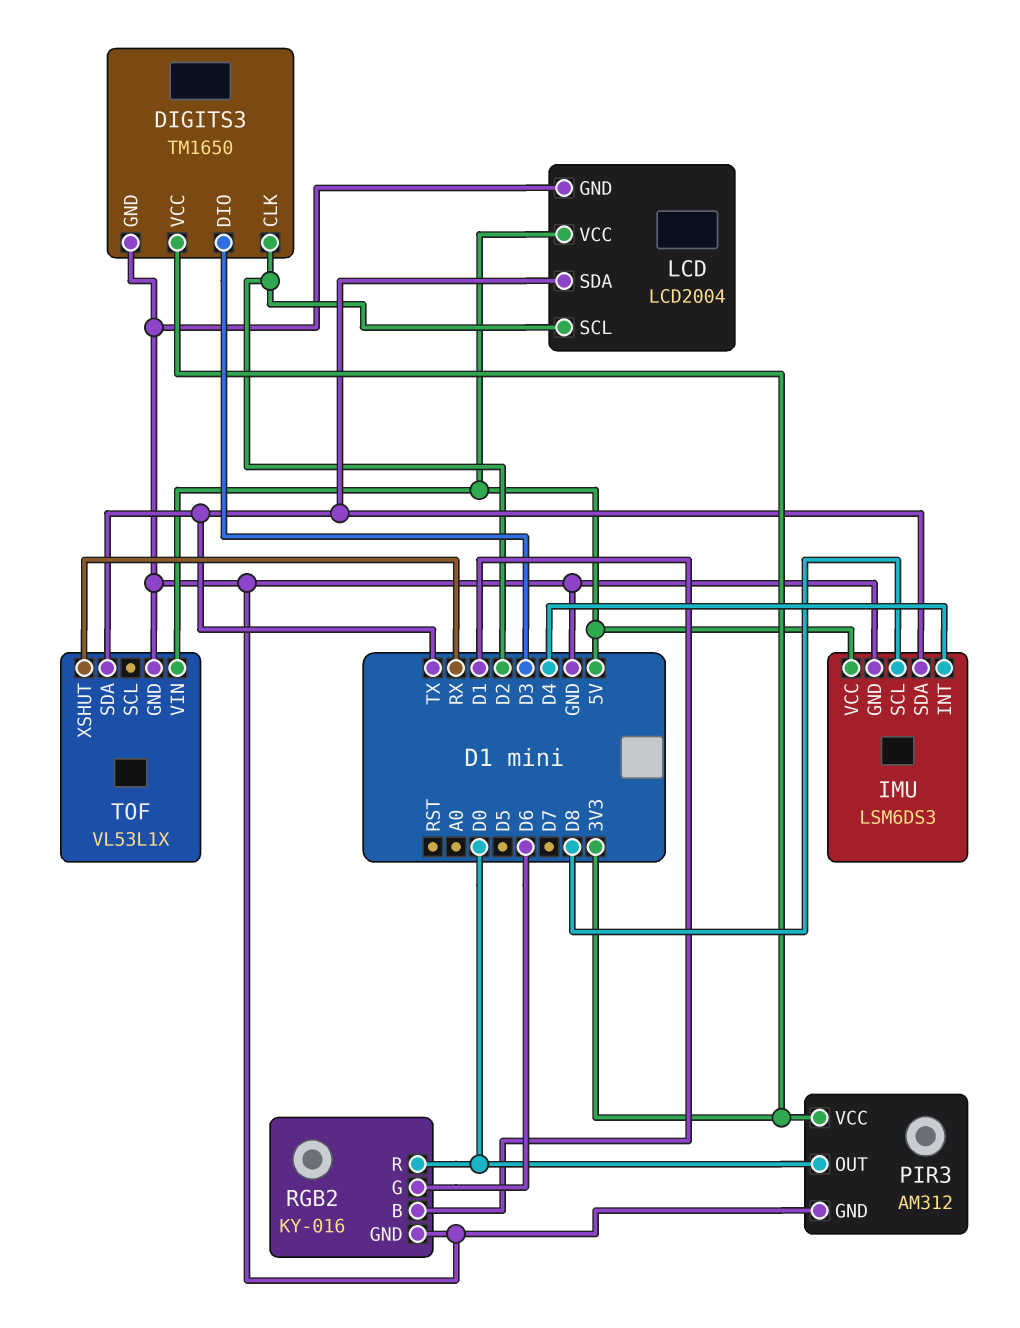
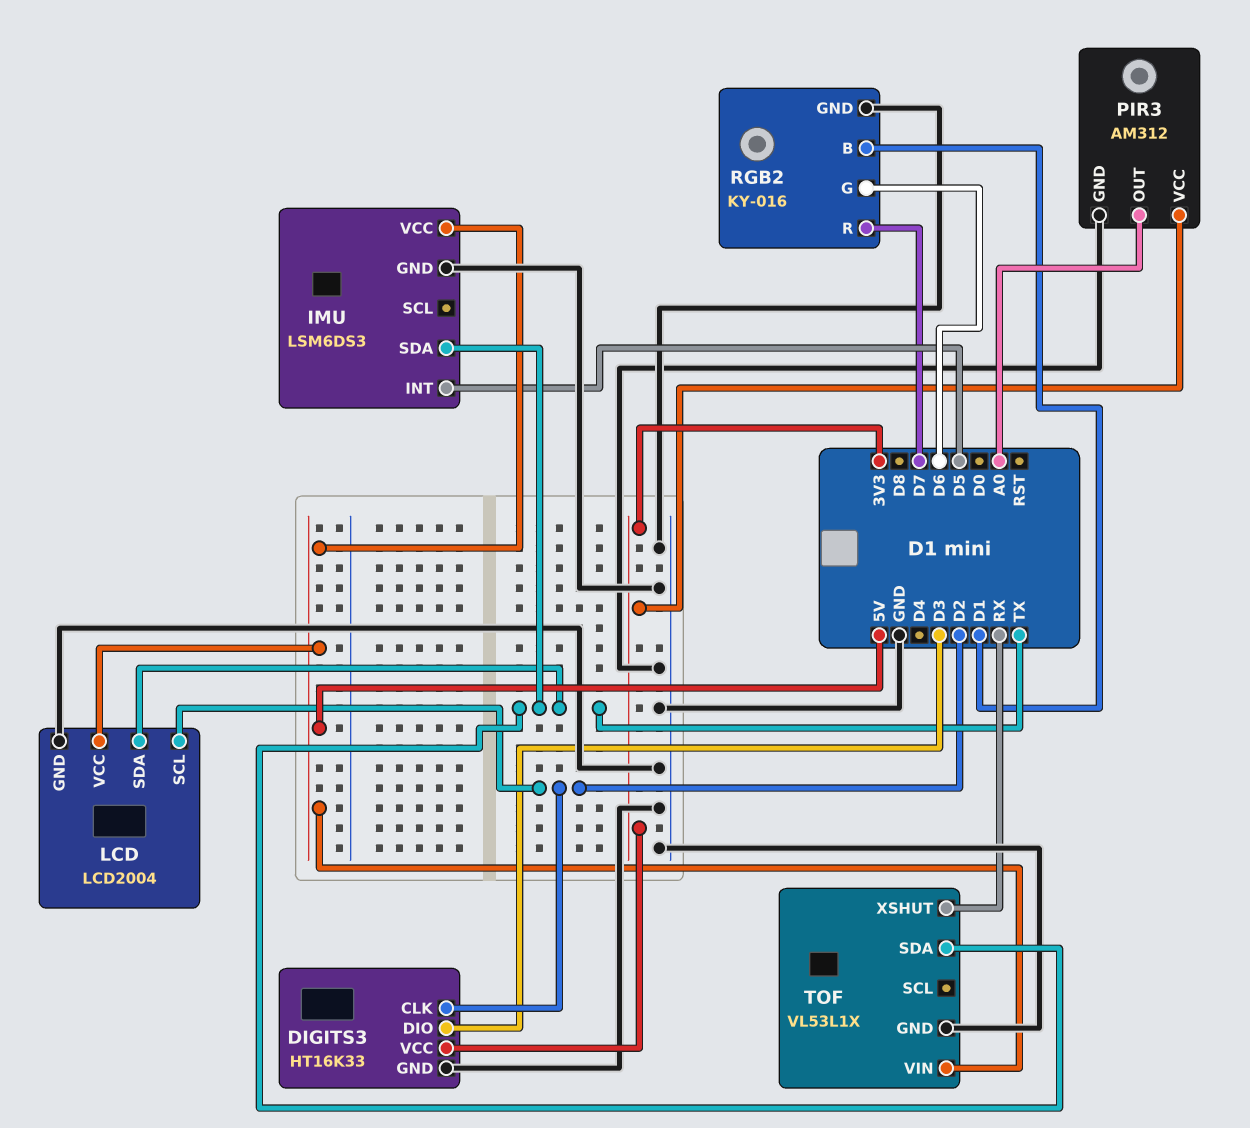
DIGITS3: TM1650 -> HT16K33
IMU pin INT: D4 -> D5
IMU pin SCL: D8 -> none
PIR3 pin OUT: D0 -> A0
RGB2 pin R: D0 -> D7

